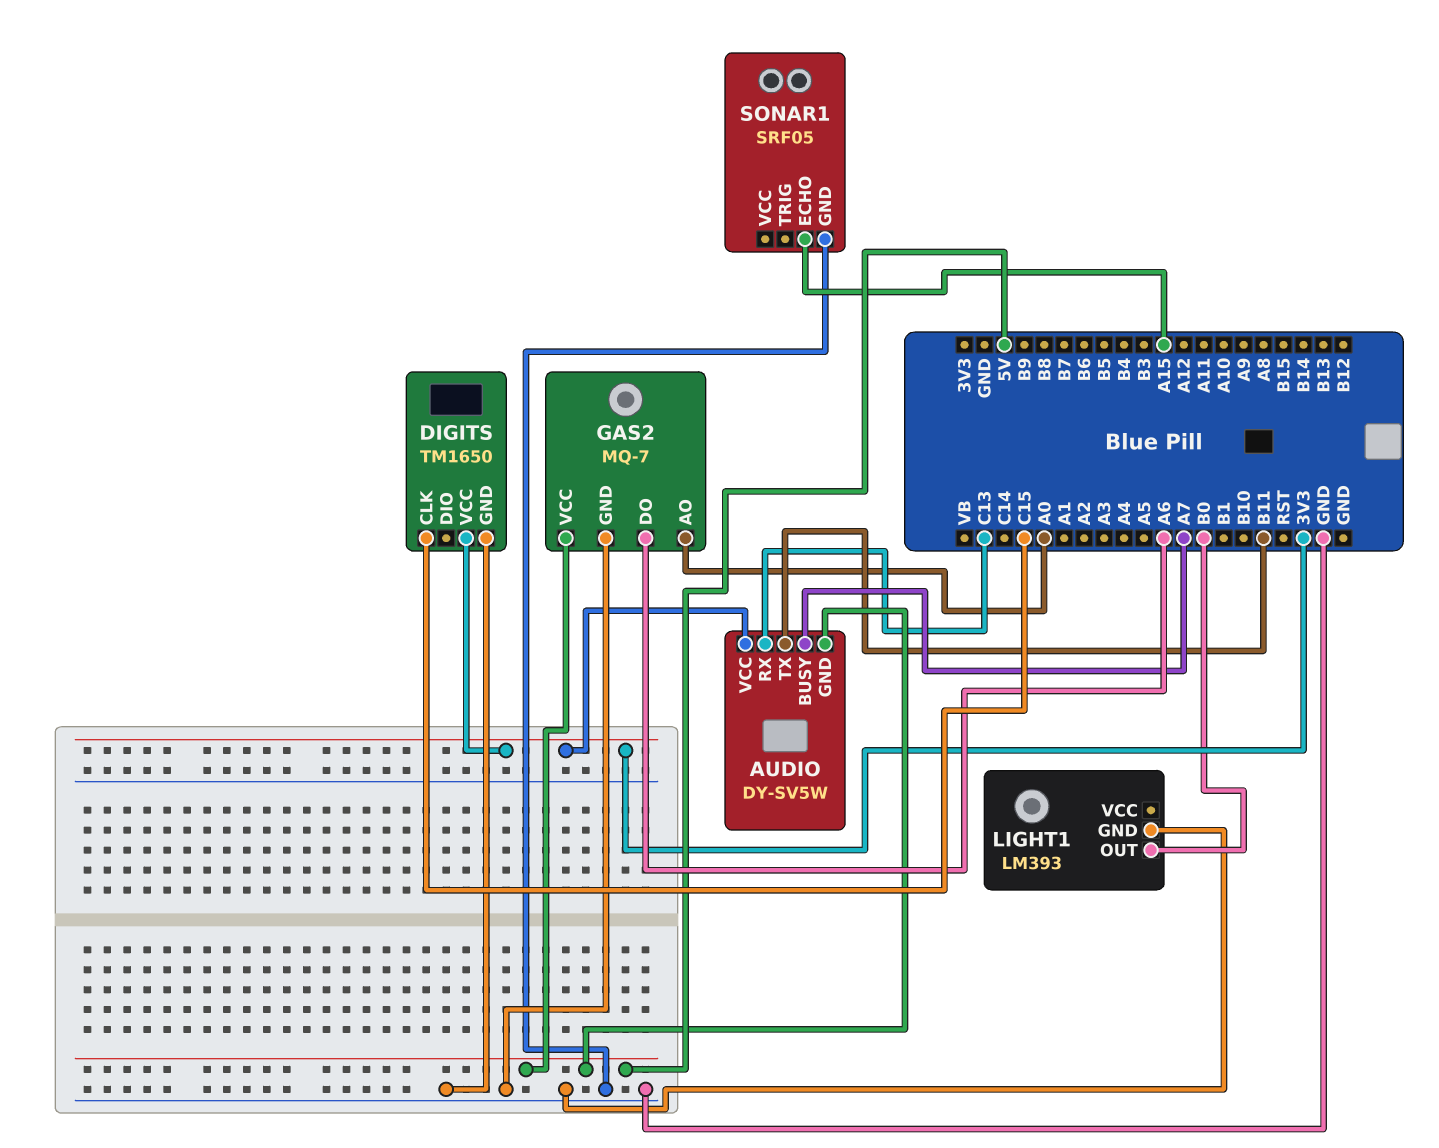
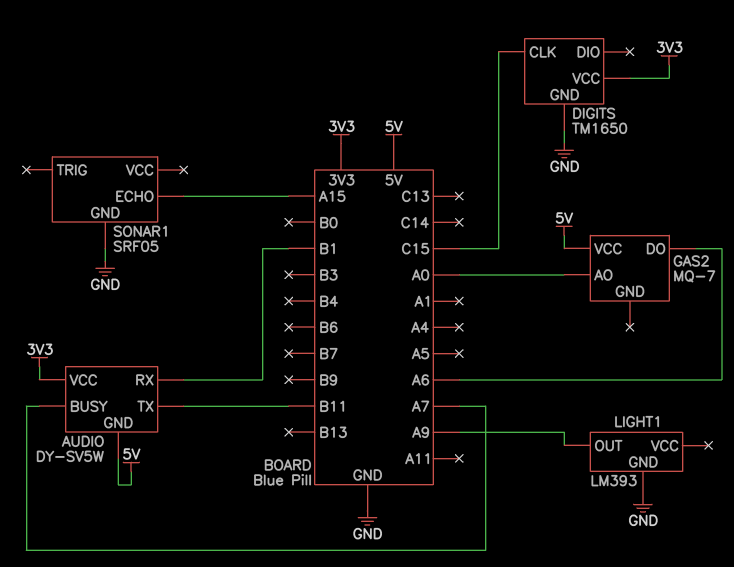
AUDIO pin RX: C13 -> B1
GAS2 pin GND: GND -> none
LIGHT1 pin OUT: B0 -> A9

